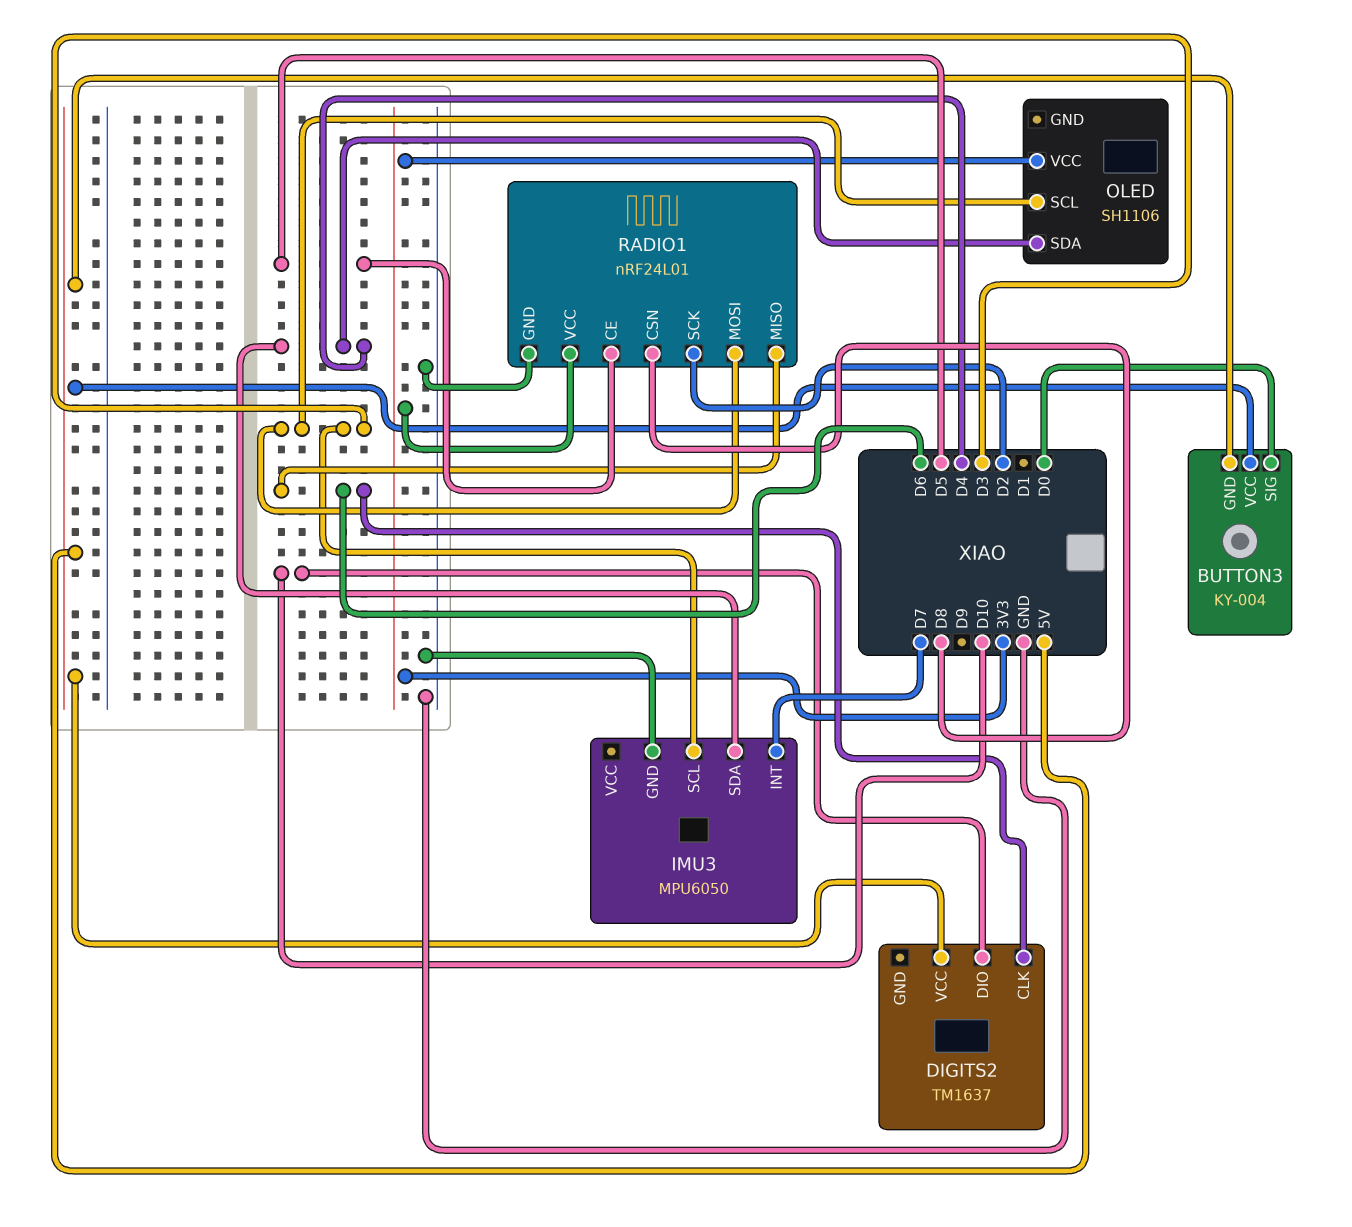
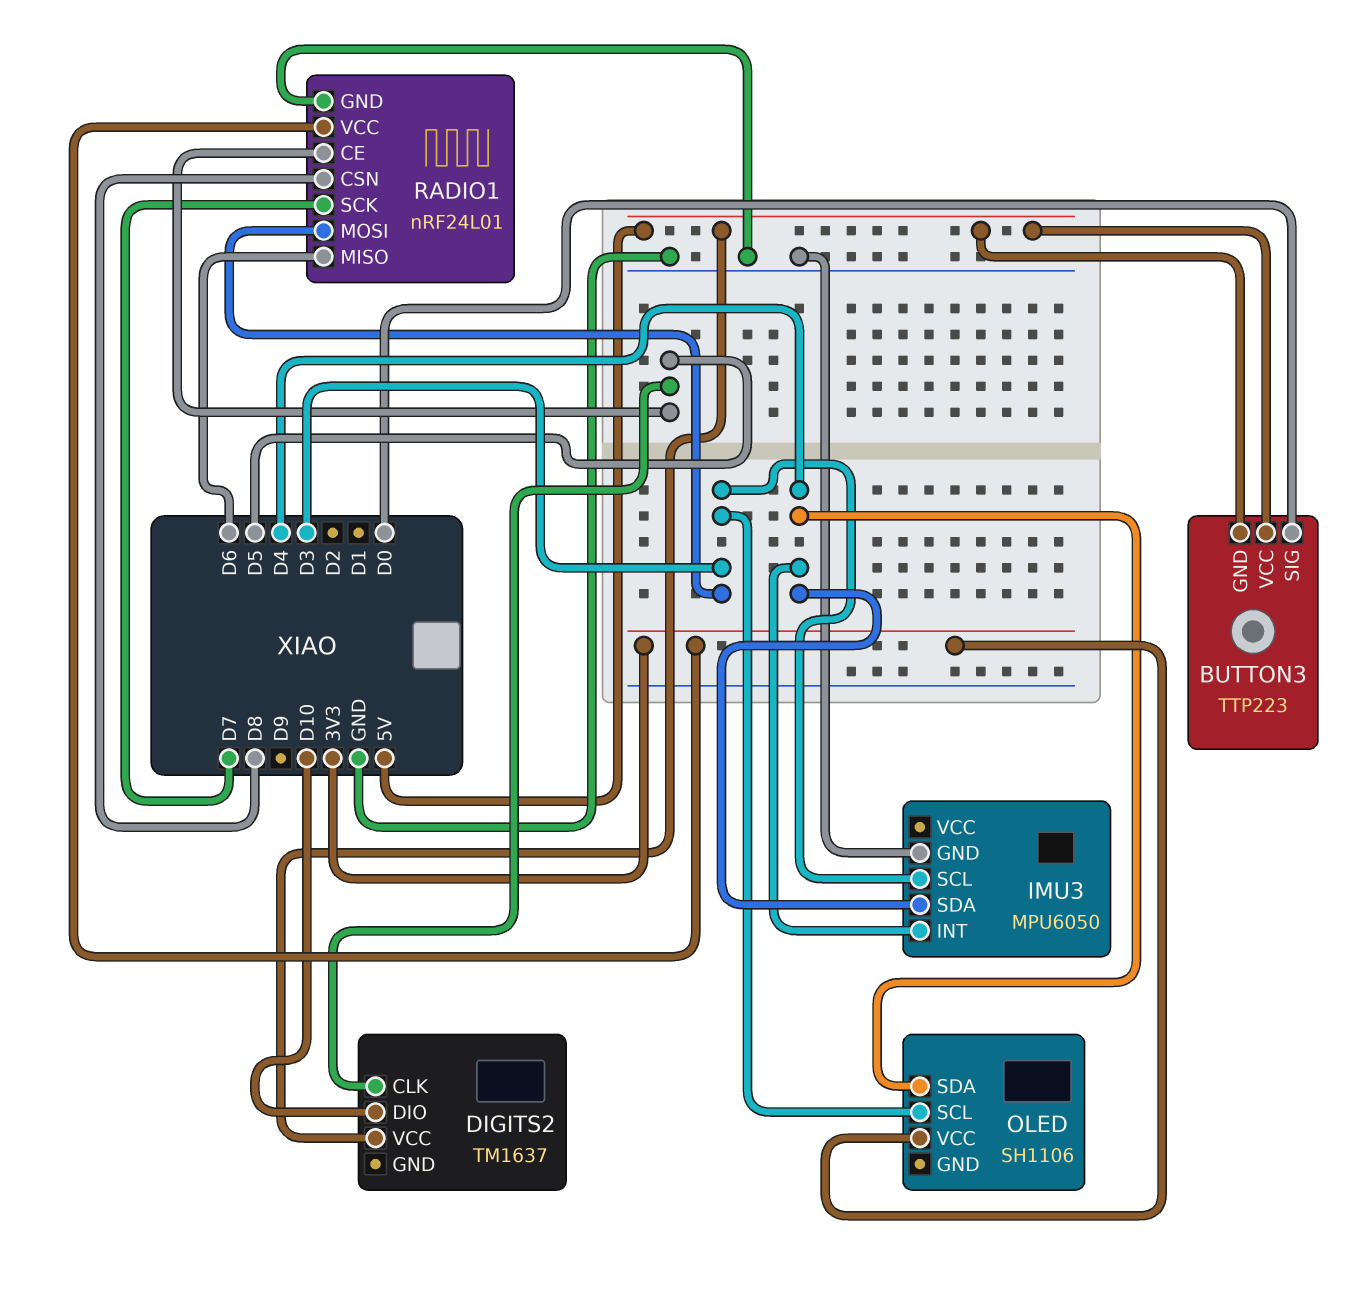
BUTTON3: KY-004 -> TTP223
DIGITS2 pin CLK: D6 -> D5
IMU3 pin INT: D7 -> D4
RADIO1 pin SCK: D2 -> D7

